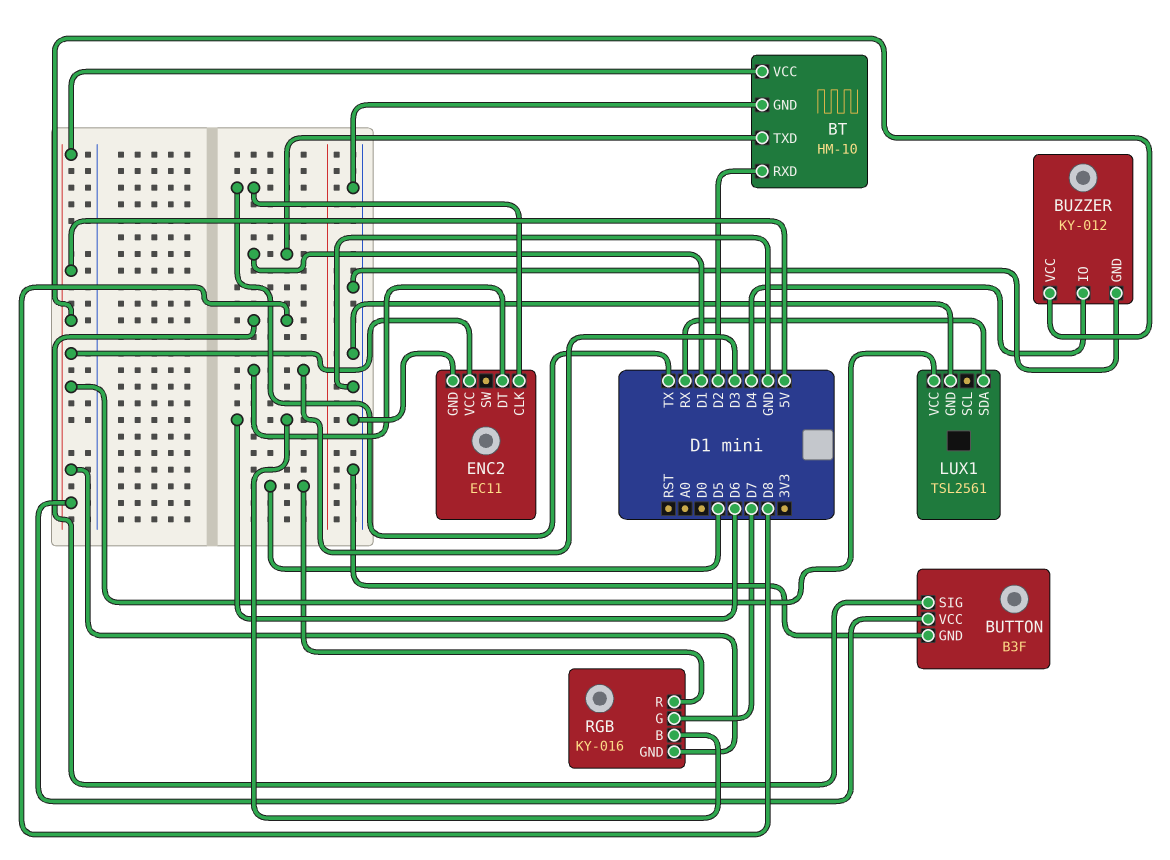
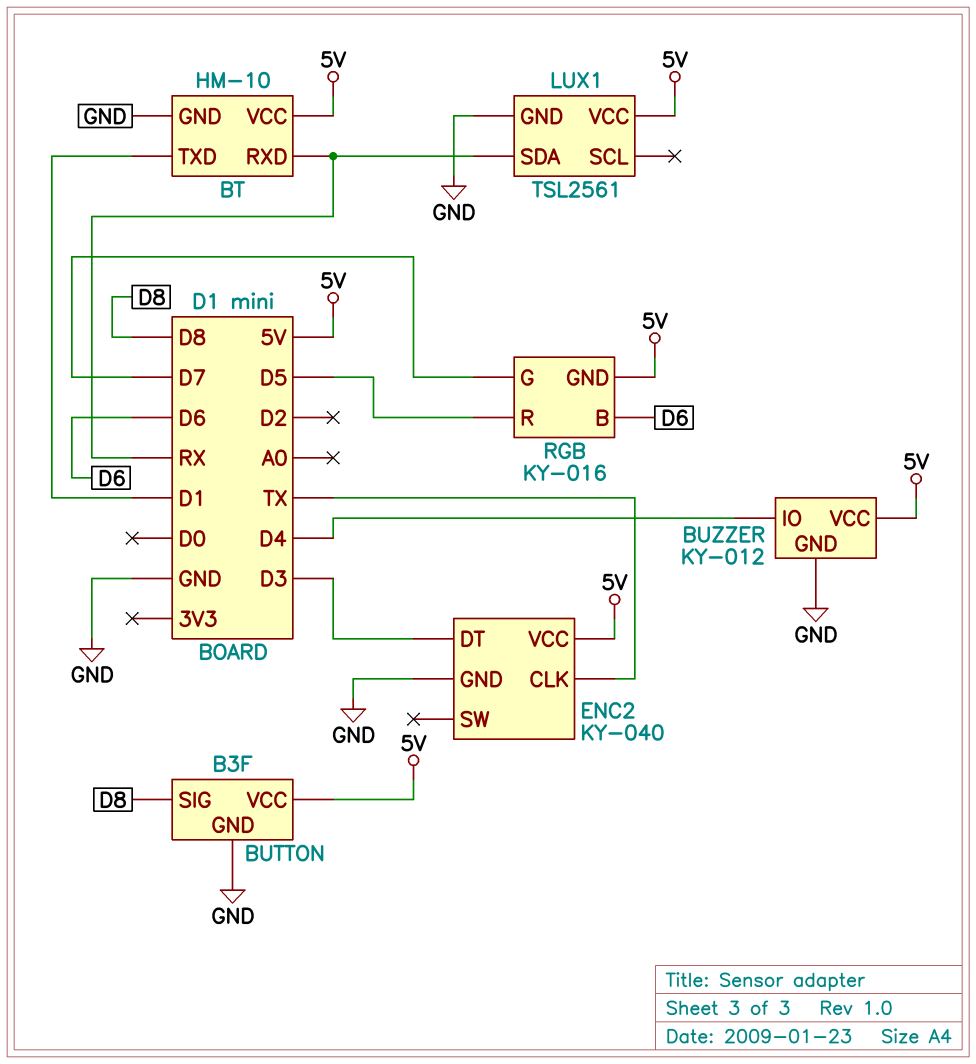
BT pin RXD: D2 -> RX
ENC2: EC11 -> KY-040

